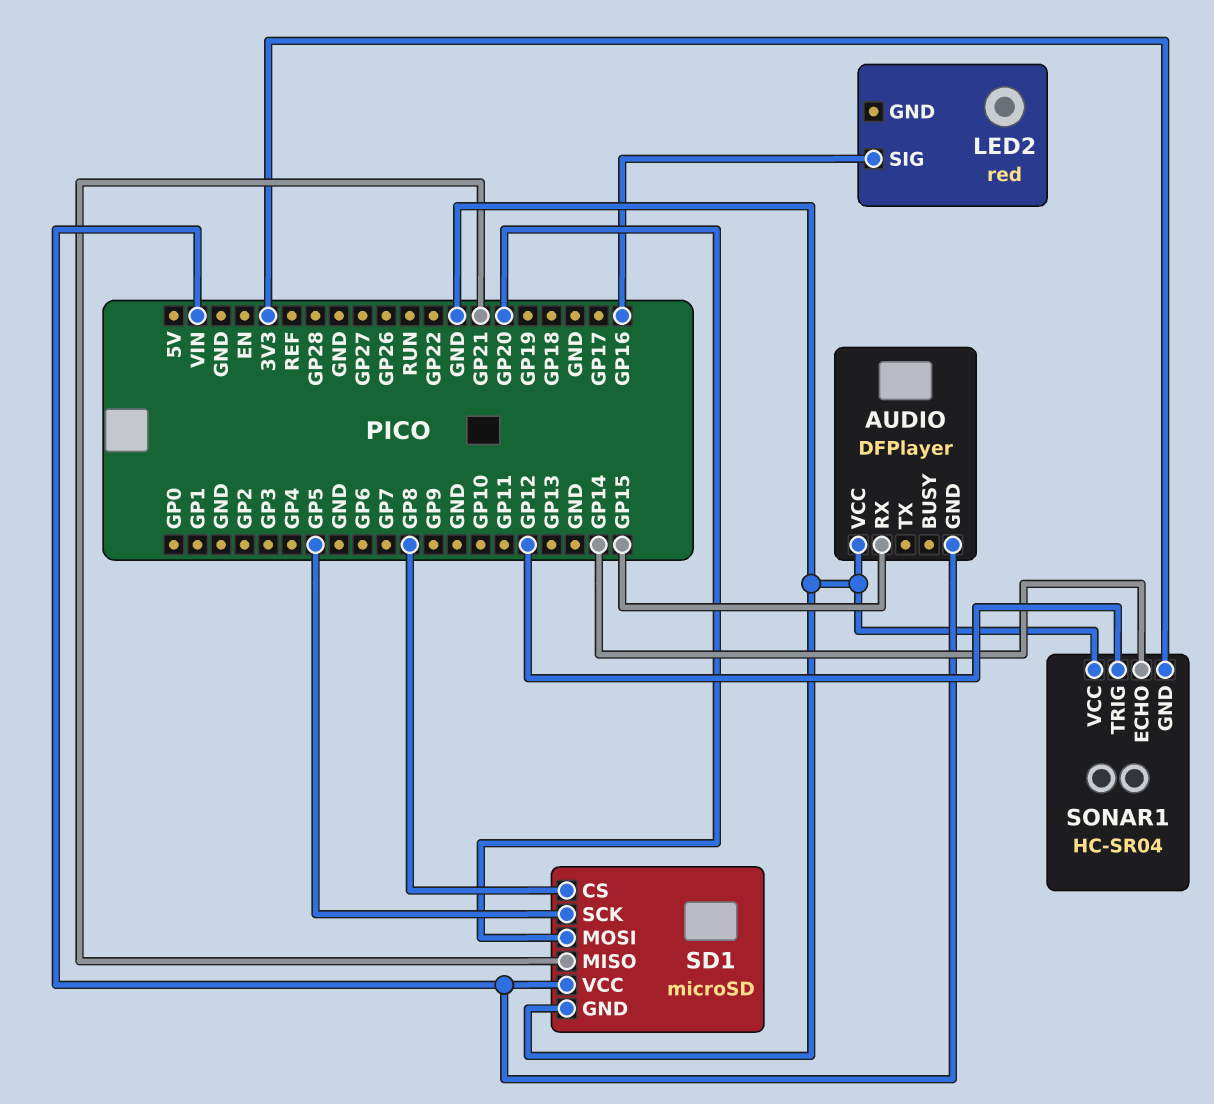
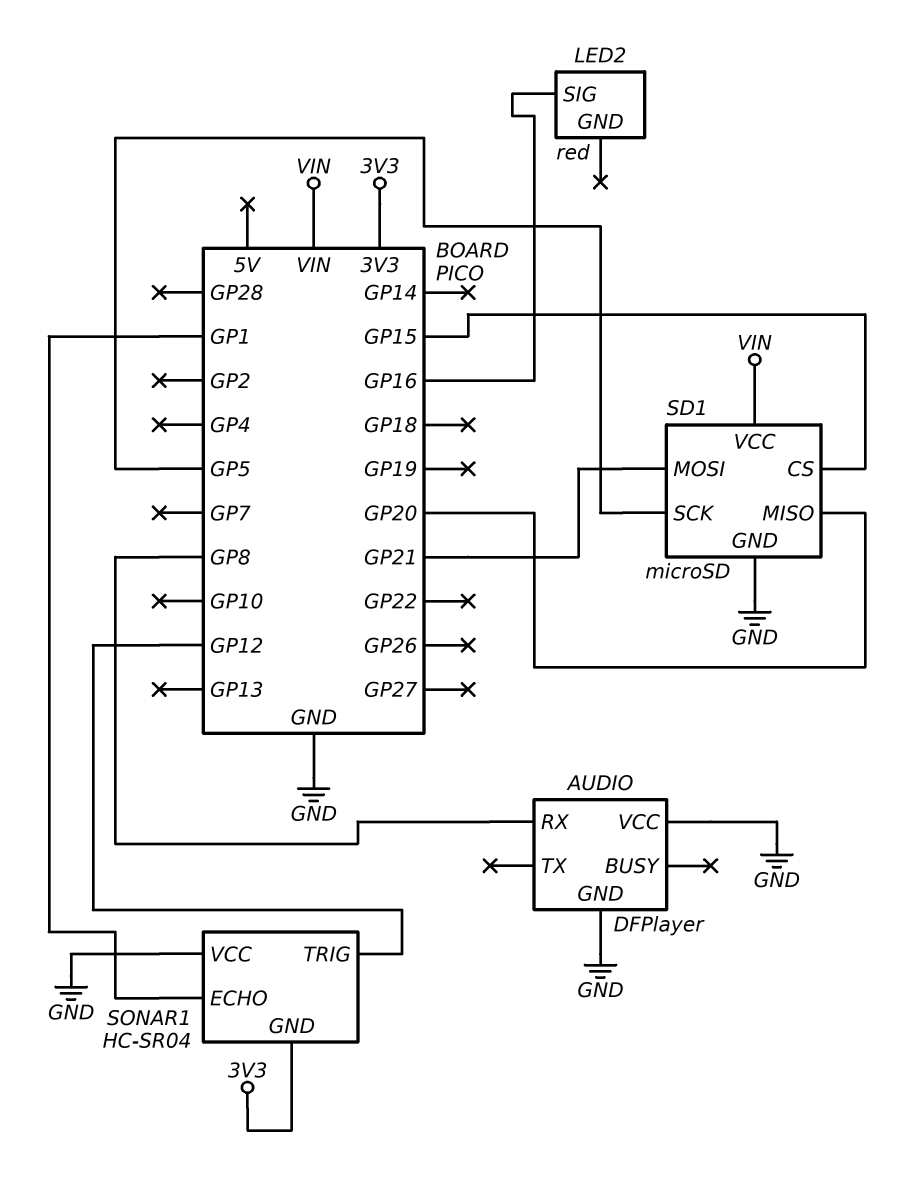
AUDIO pin GND: VIN -> GND
AUDIO pin RX: GP15 -> GP8
SD1 pin CS: GP8 -> GP15
SD1 pin MISO: GP21 -> GP20
SD1 pin MOSI: GP20 -> GP21
SONAR1 pin ECHO: GP14 -> GP1

